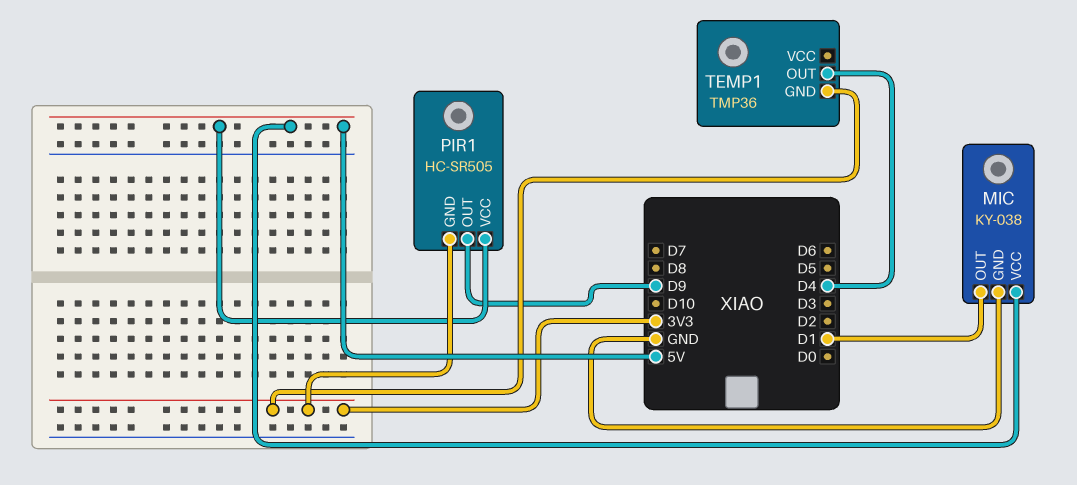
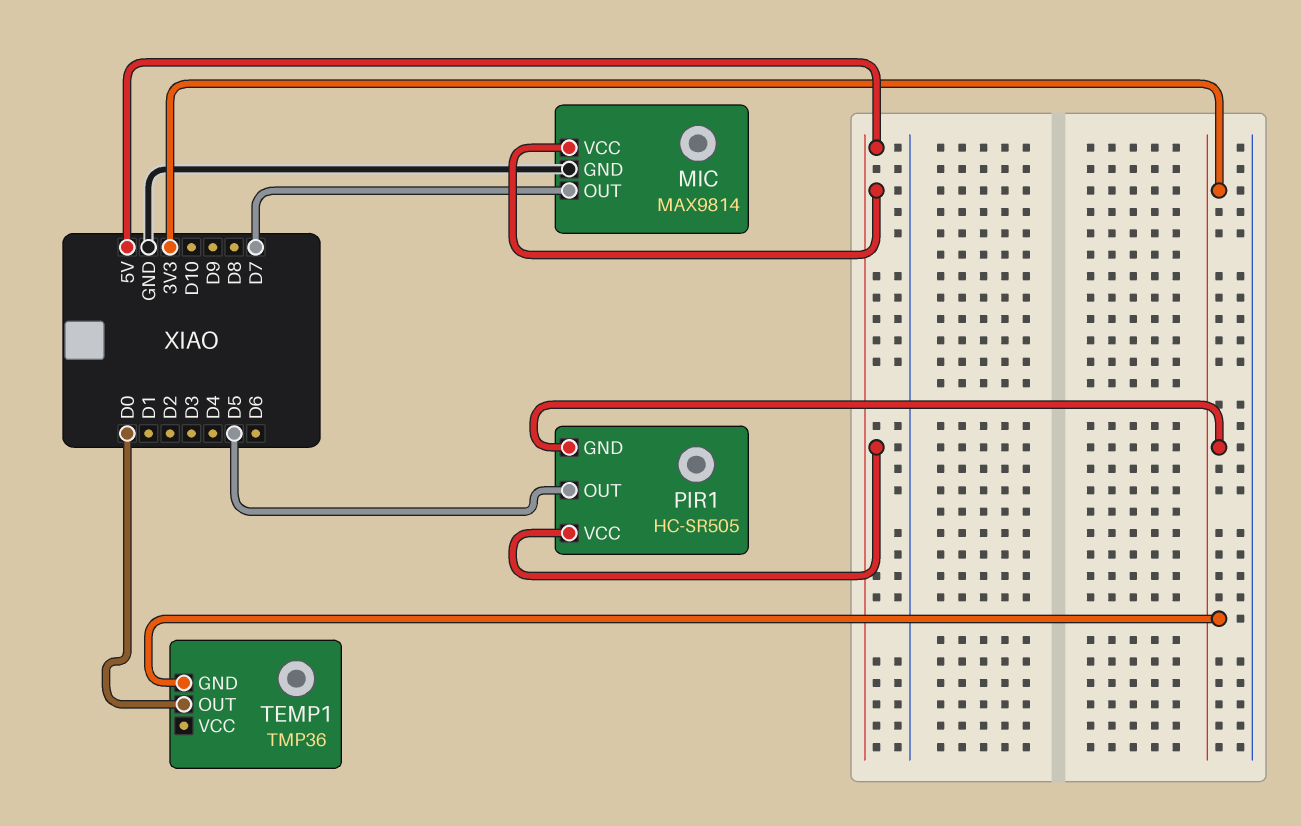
MIC: KY-038 -> MAX9814
MIC pin OUT: D1 -> D7
PIR1 pin OUT: D9 -> D5
TEMP1 pin OUT: D4 -> D0

